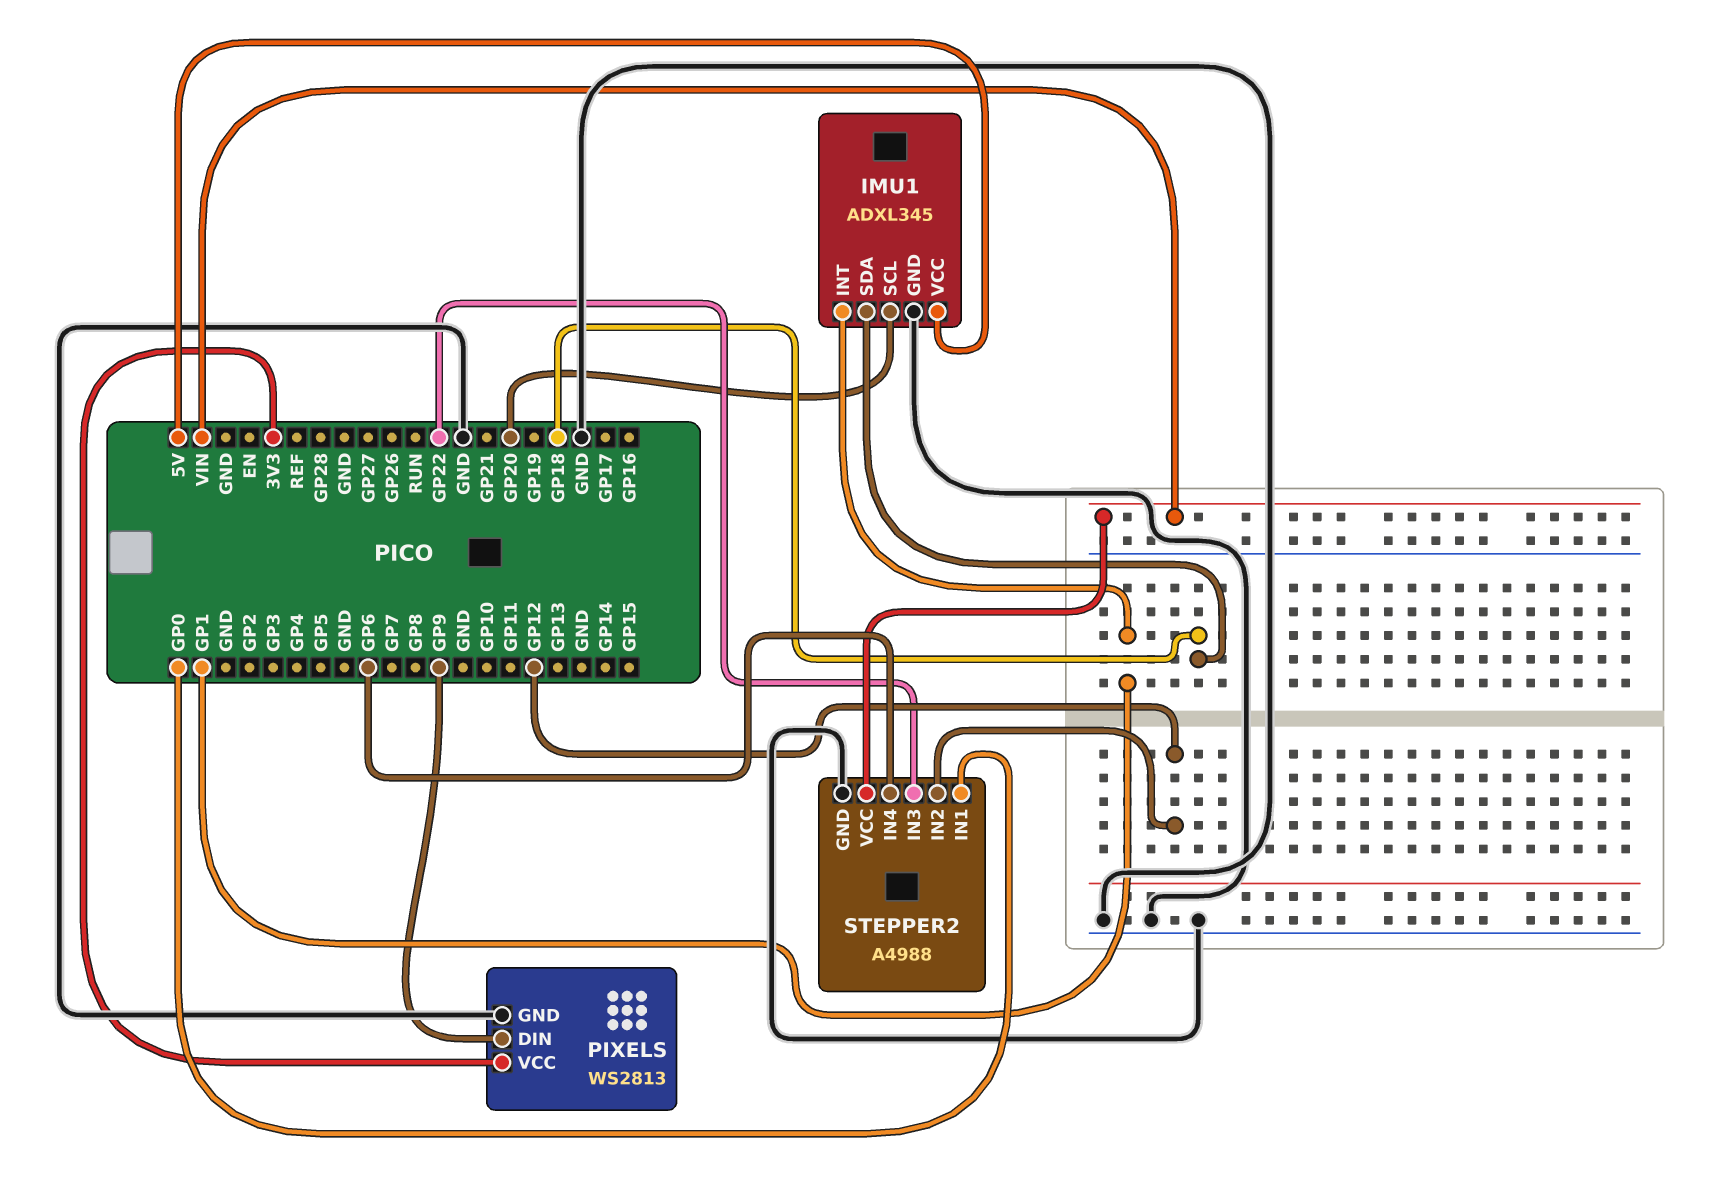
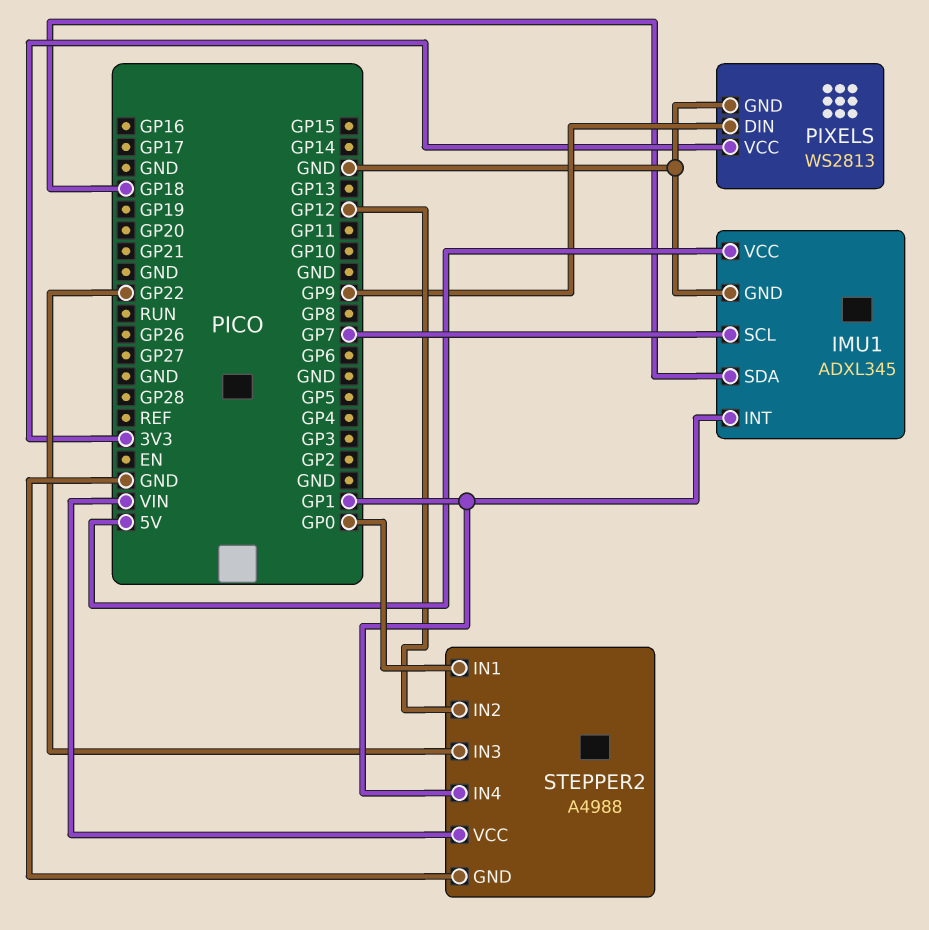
IMU1 pin SCL: GP20 -> GP7
STEPPER2 pin IN4: GP6 -> GP1

